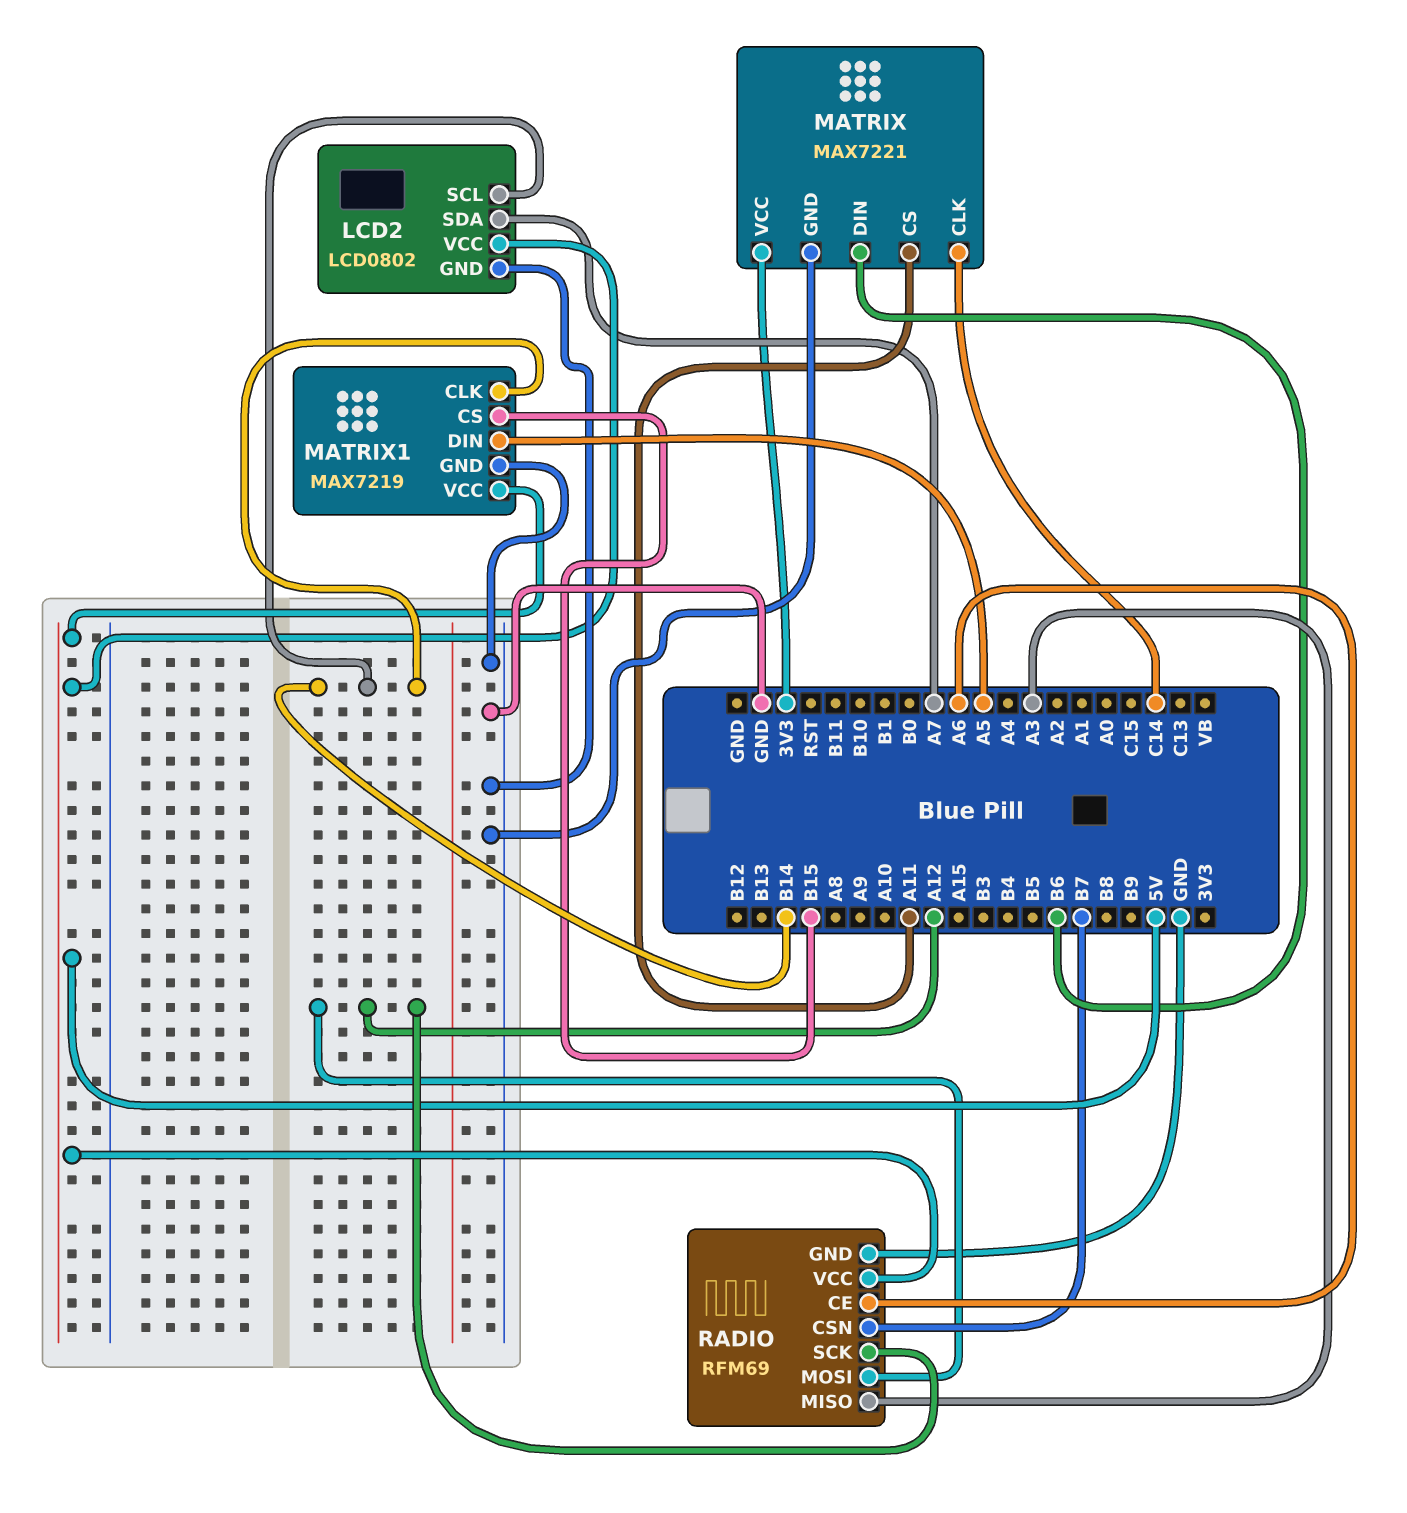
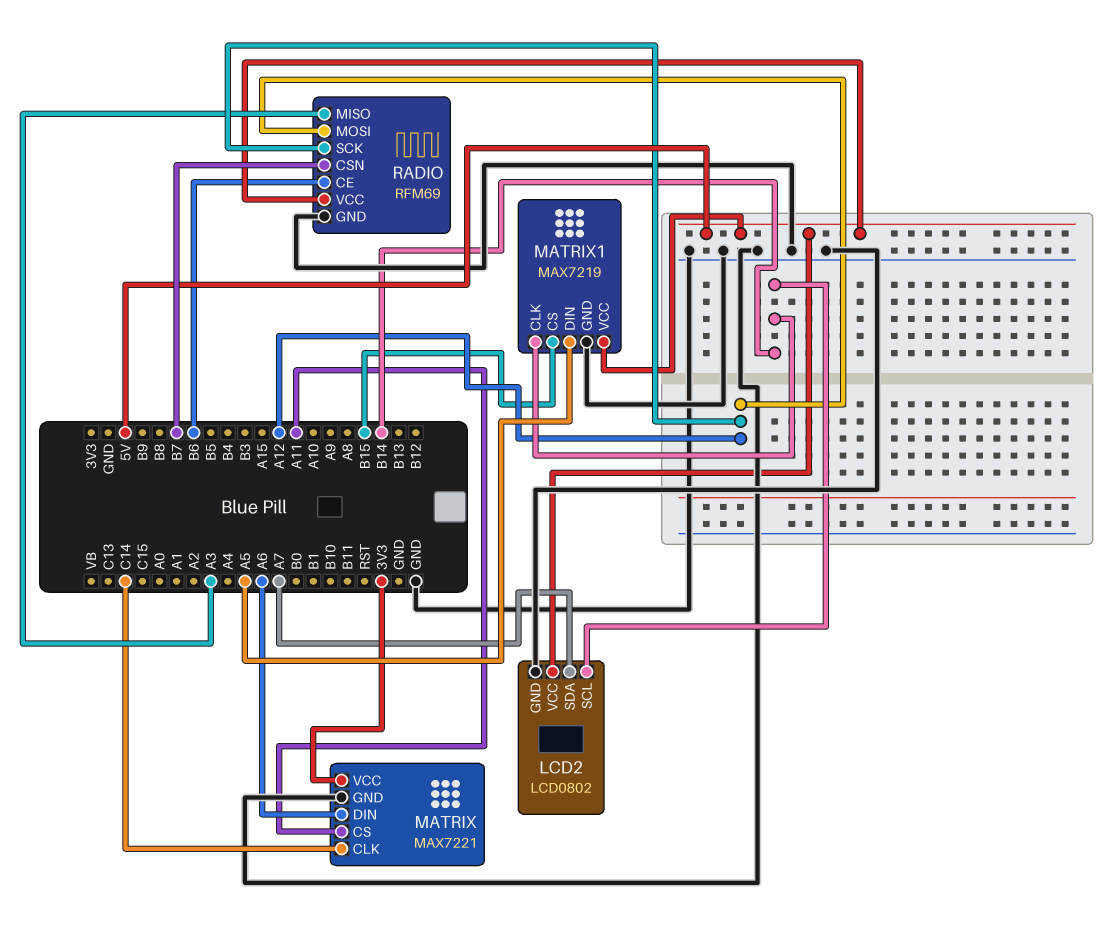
MATRIX pin DIN: B6 -> A6
RADIO pin CE: A6 -> B6

